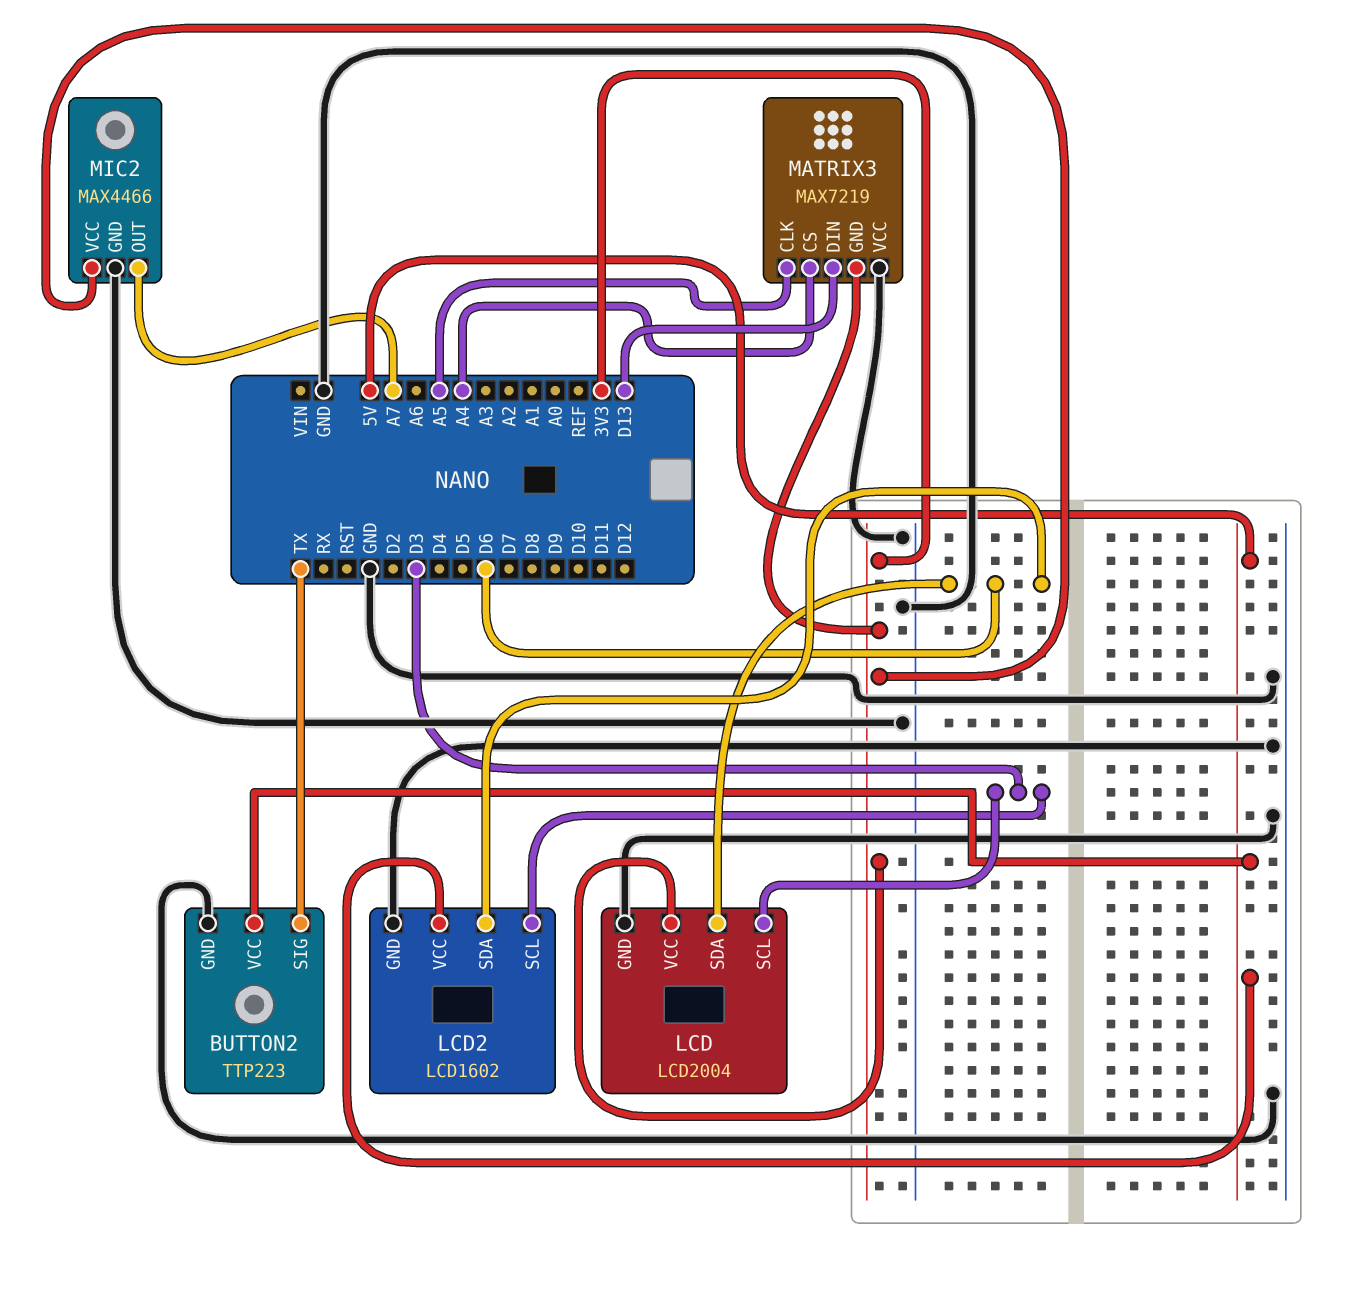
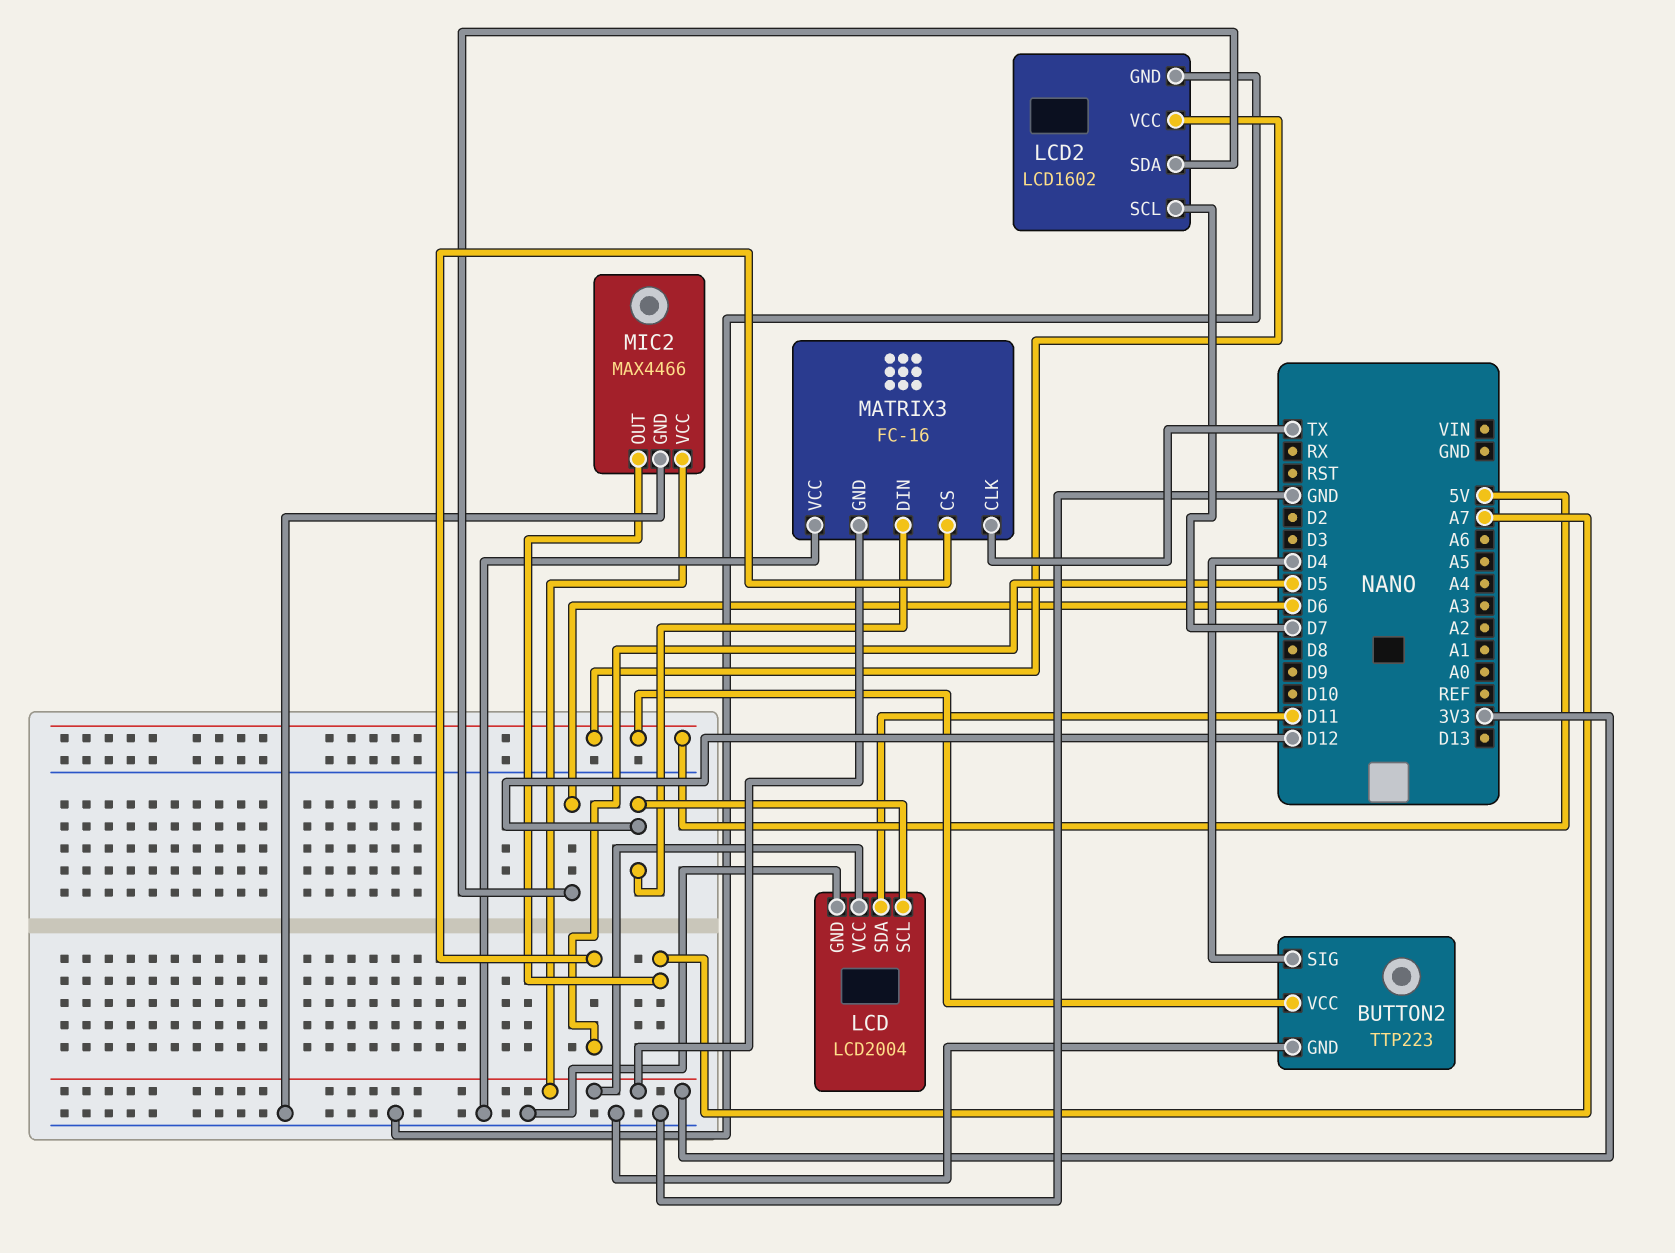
BUTTON2 pin SIG: TX -> D4
LCD pin SCL: D3 -> D12
LCD pin SDA: D6 -> D11
LCD2 pin SCL: D3 -> D7
MATRIX3: MAX7219 -> FC-16
MATRIX3 pin CLK: A5 -> TX
MATRIX3 pin CS: A4 -> D5
MATRIX3 pin DIN: D13 -> D12

